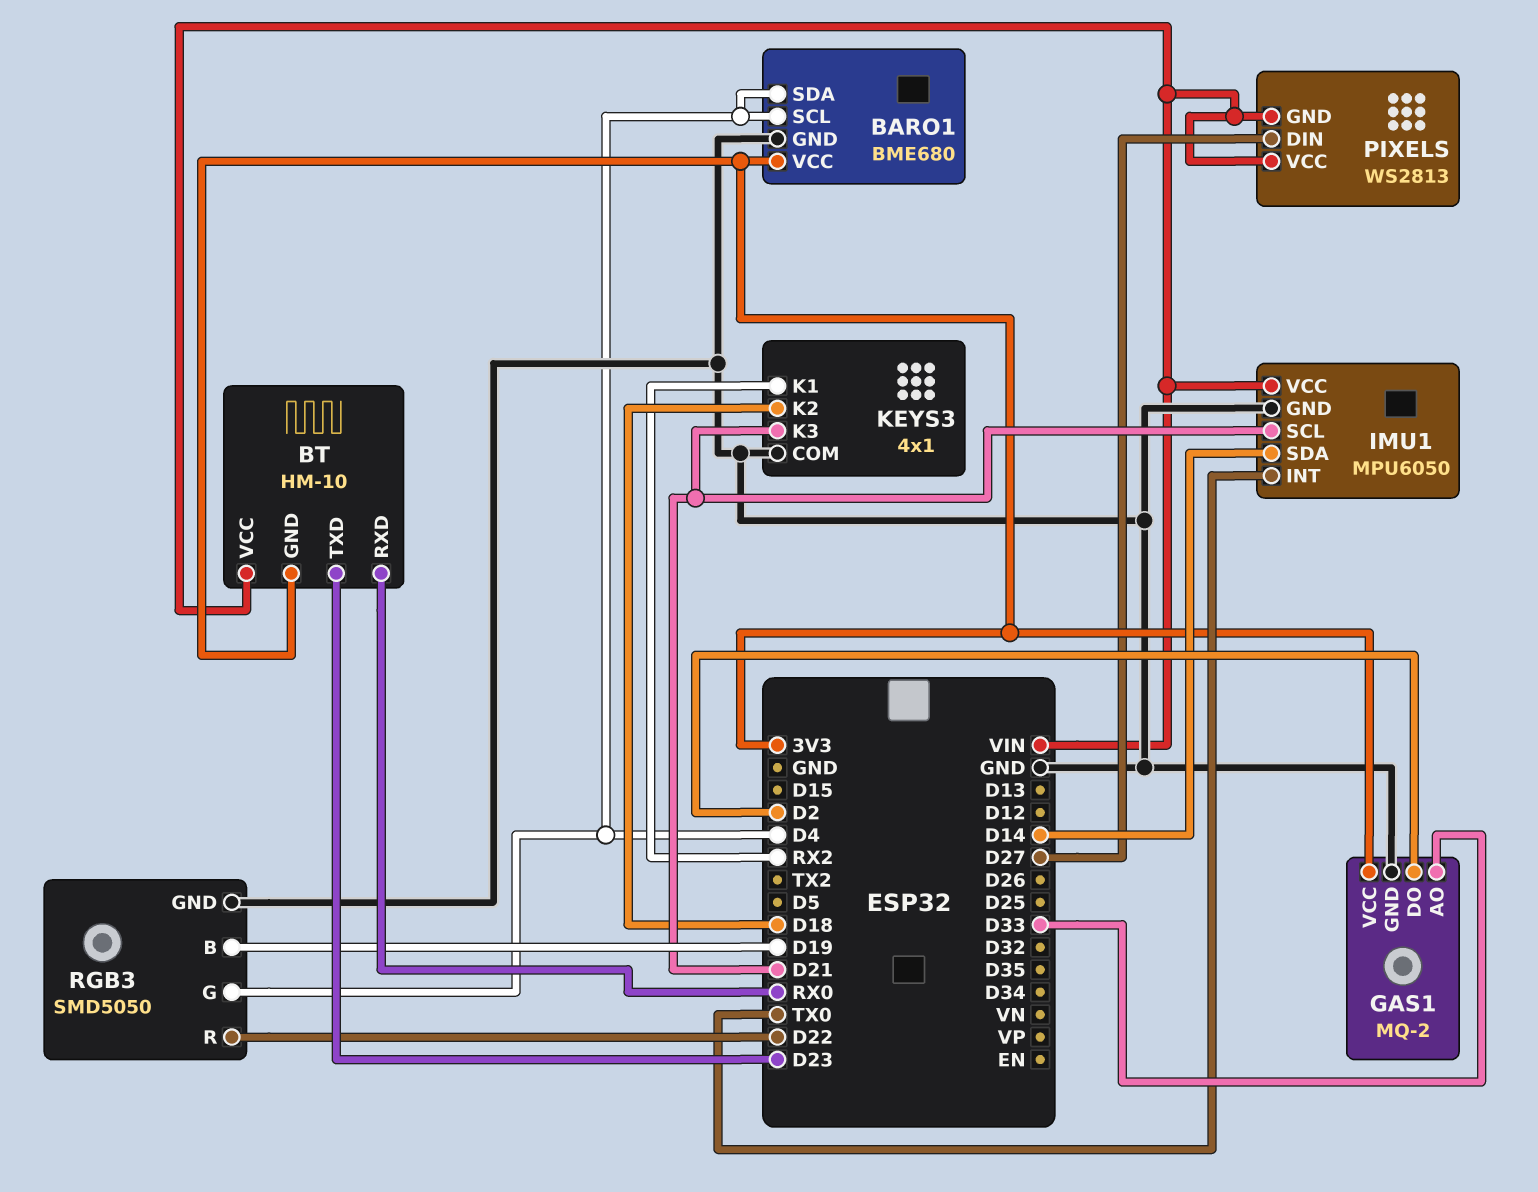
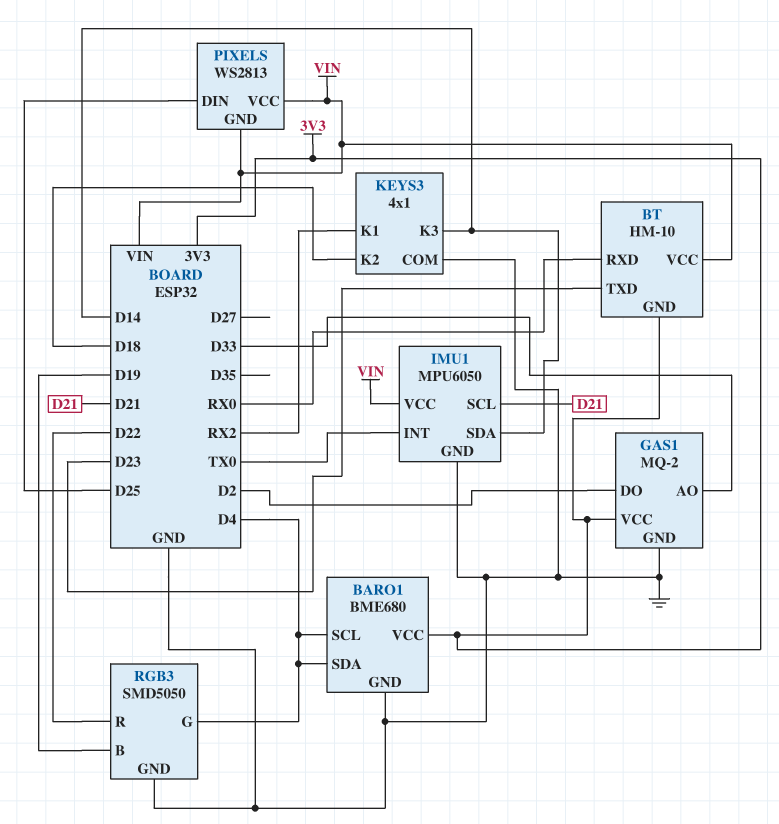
KEYS3 pin K3: D21 -> D14
PIXELS pin DIN: D27 -> D25

